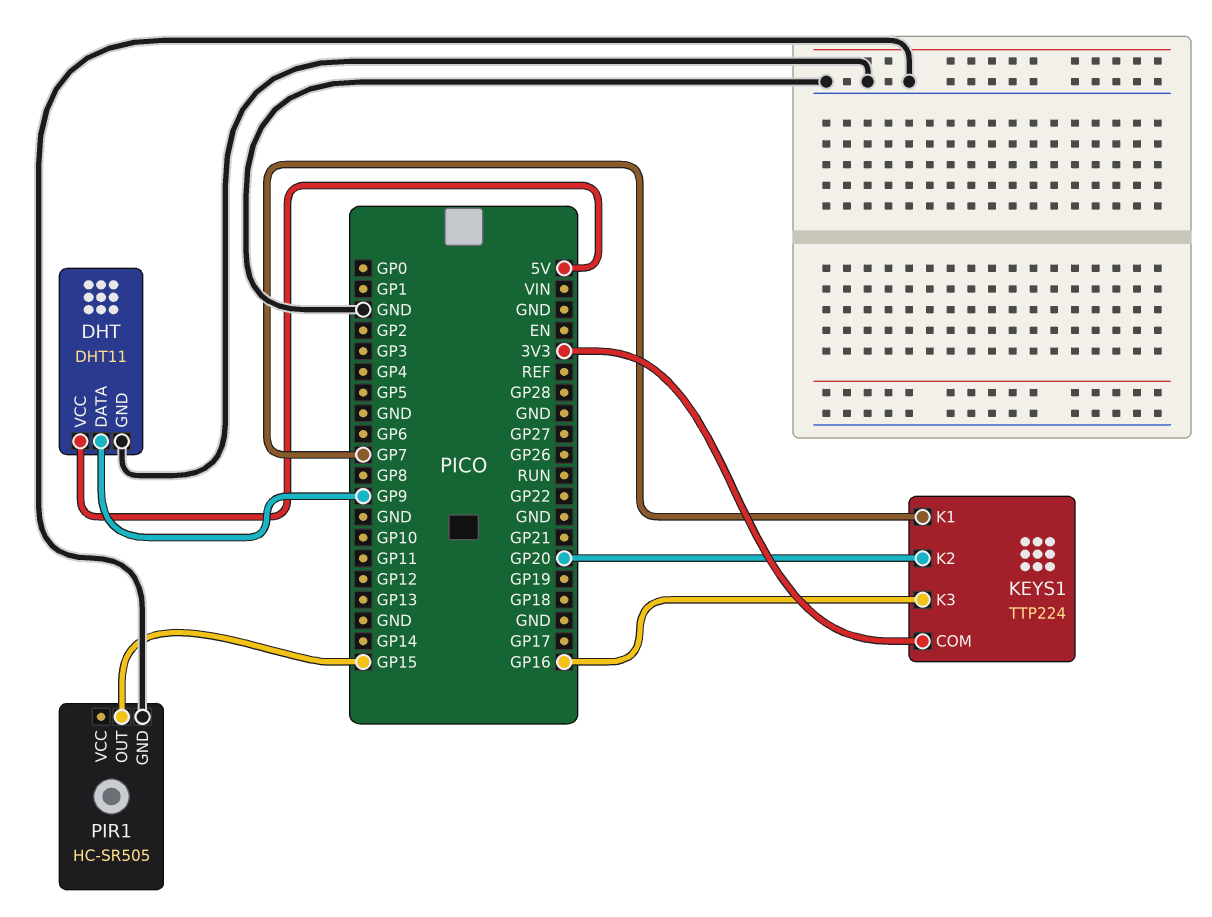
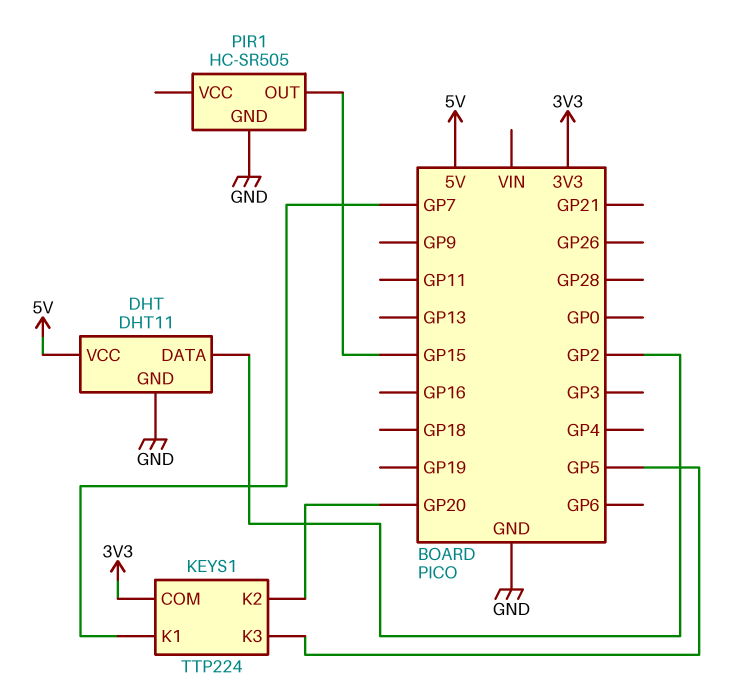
DHT pin DATA: GP9 -> GP2
KEYS1 pin K3: GP16 -> GP5

